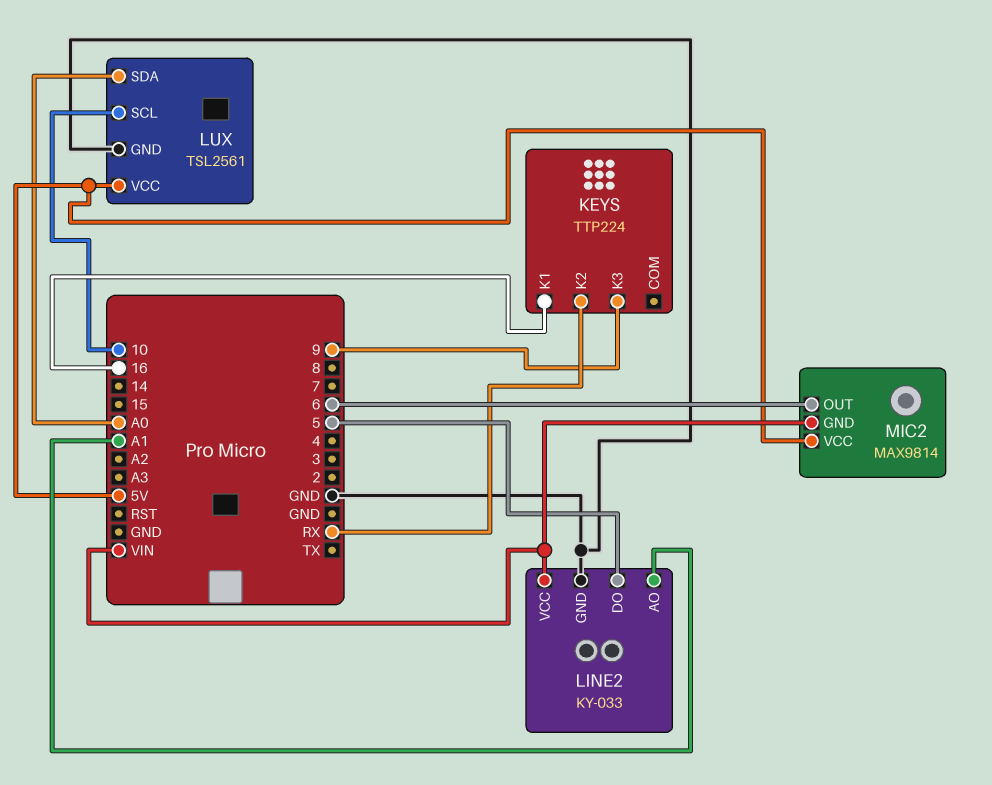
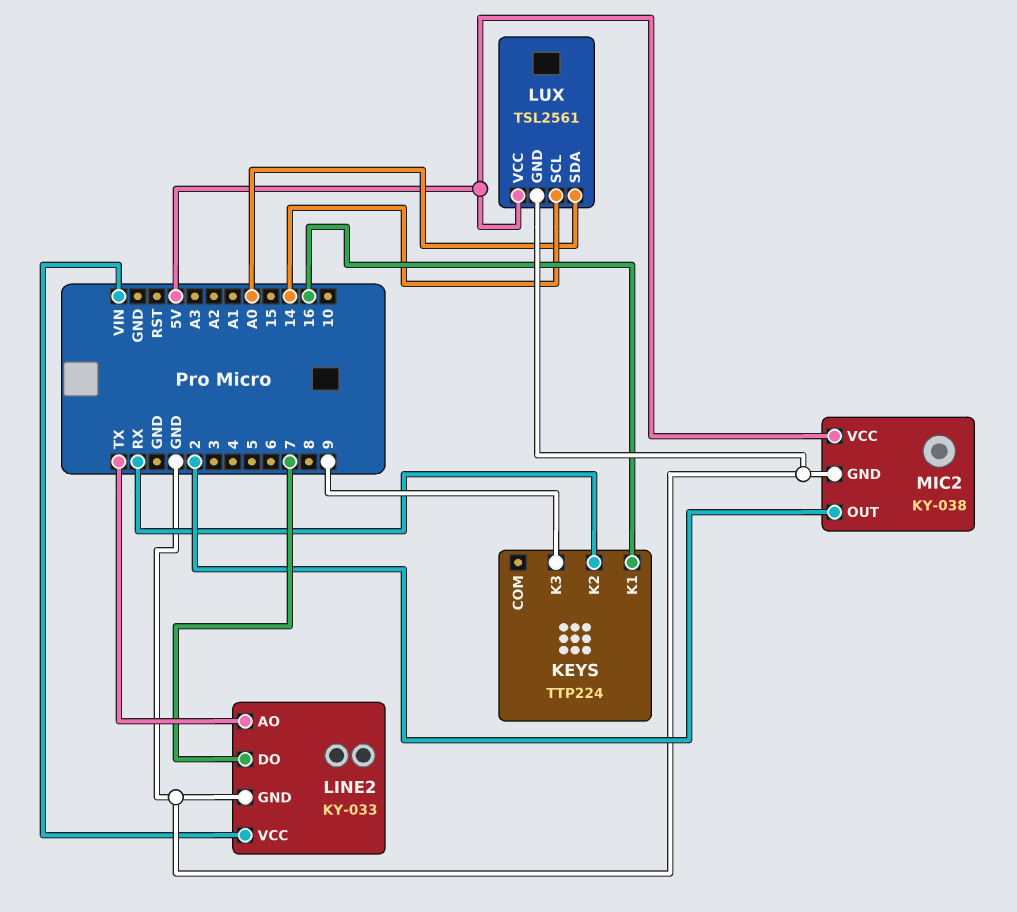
LINE2 pin AO: A1 -> TX
LINE2 pin DO: 5 -> 7
LUX pin SCL: 10 -> 14
MIC2: MAX9814 -> KY-038
MIC2 pin GND: VIN -> GND
MIC2 pin OUT: 6 -> 2

